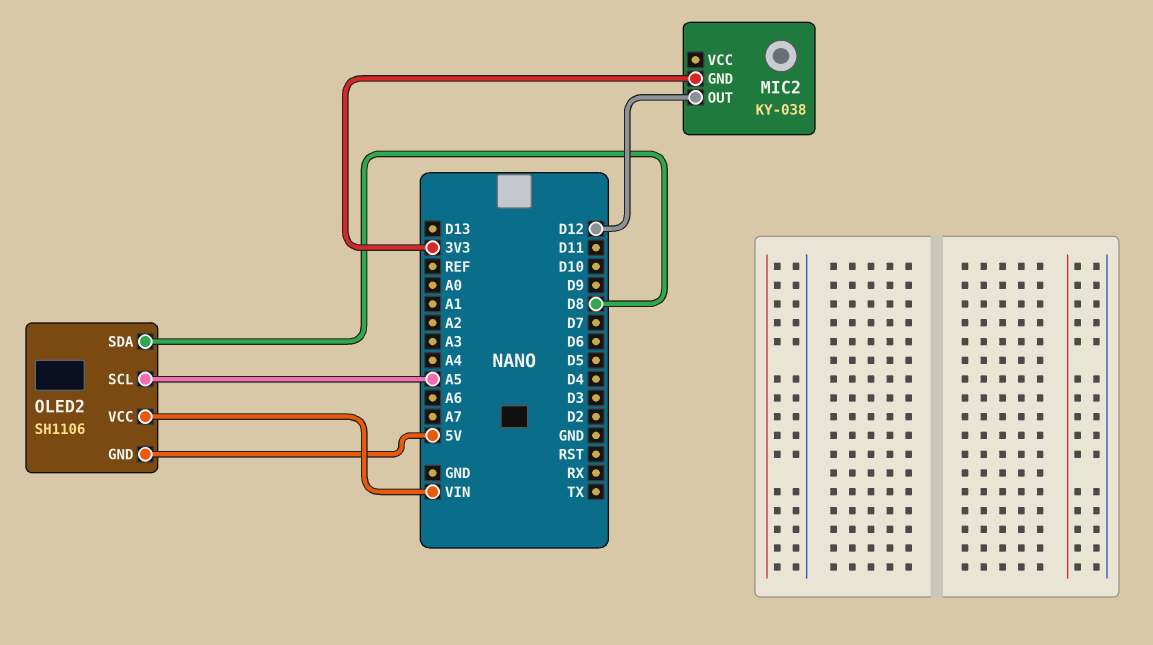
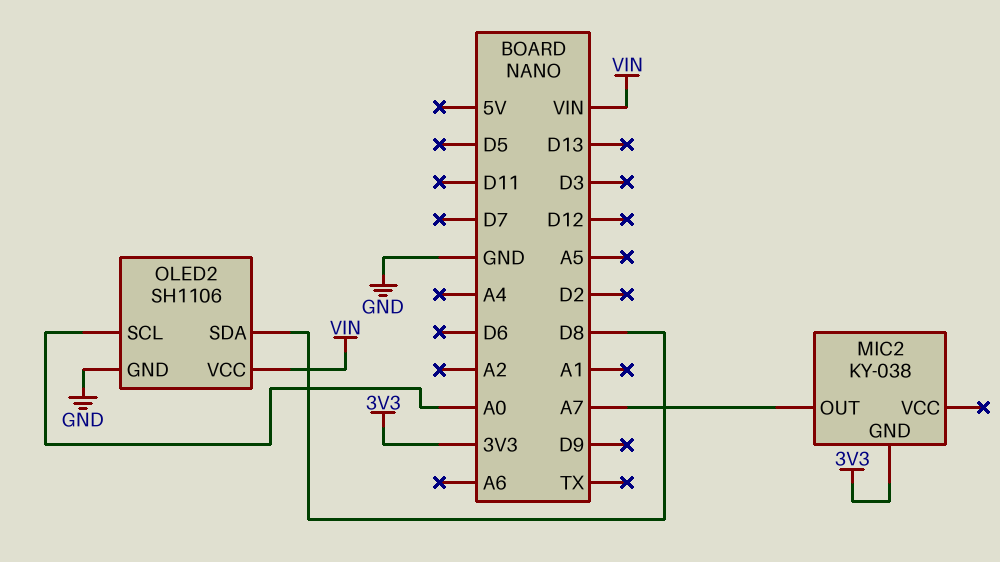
MIC2 pin OUT: D12 -> A7
OLED2 pin GND: 5V -> GND
OLED2 pin SCL: A5 -> A0

